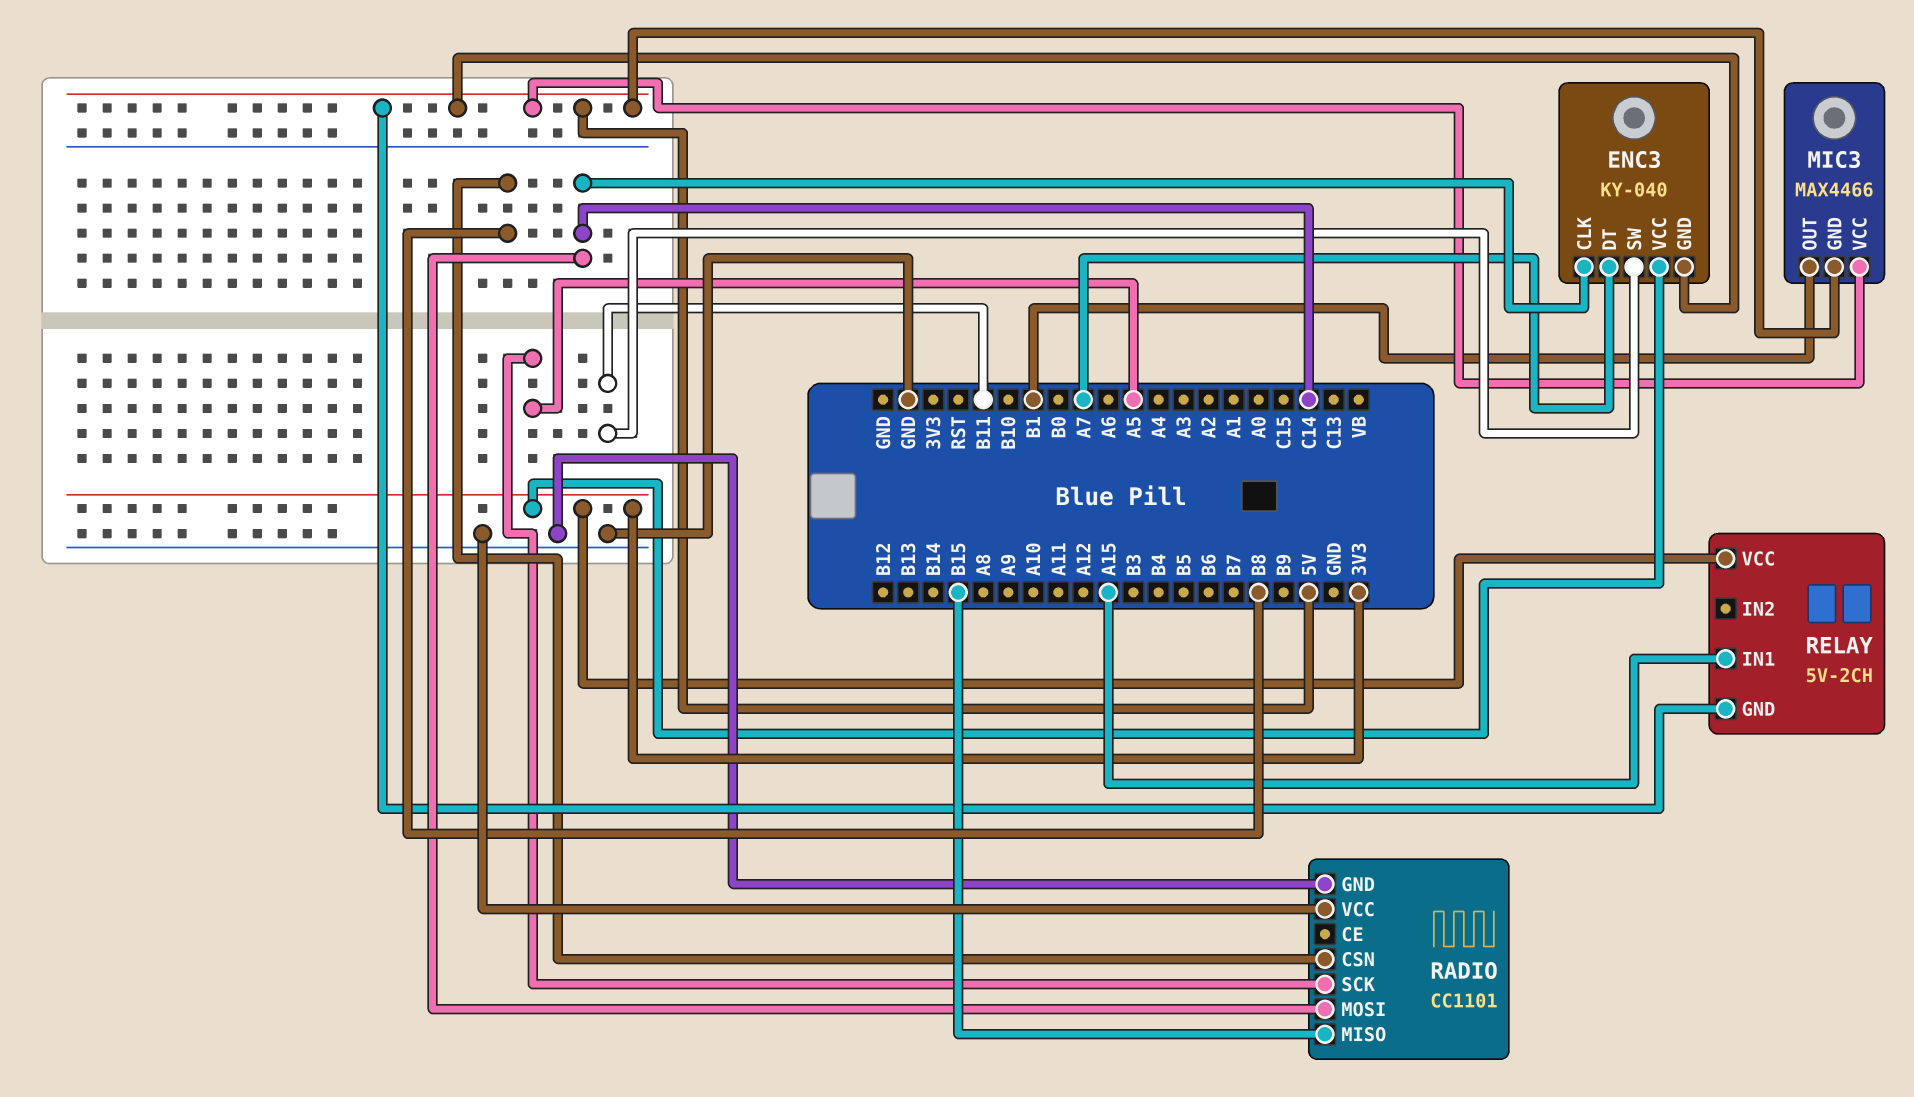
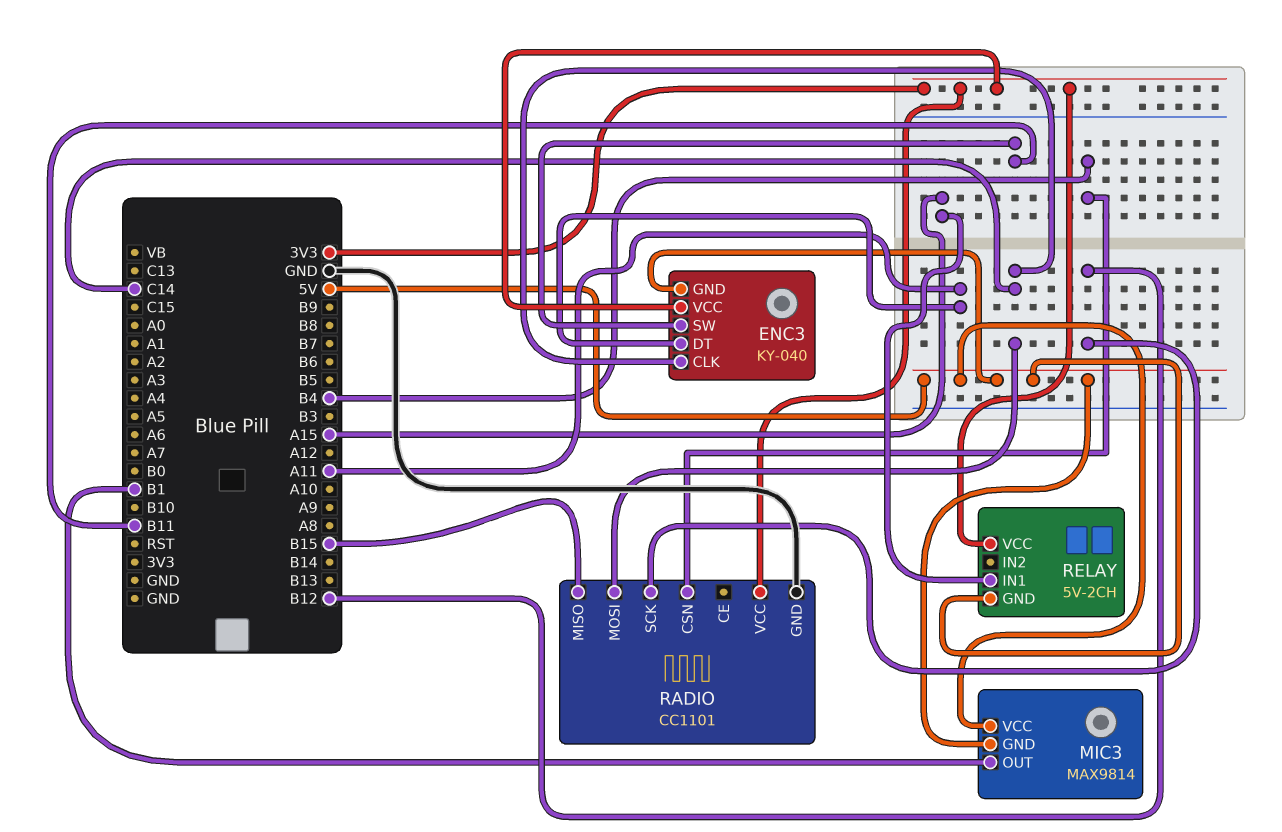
ENC3 pin DT: A7 -> A11
MIC3: MAX4466 -> MAX9814
RADIO pin CSN: B8 -> B4
RADIO pin SCK: A5 -> B12
RADIO pin VCC: GND -> 3V3

